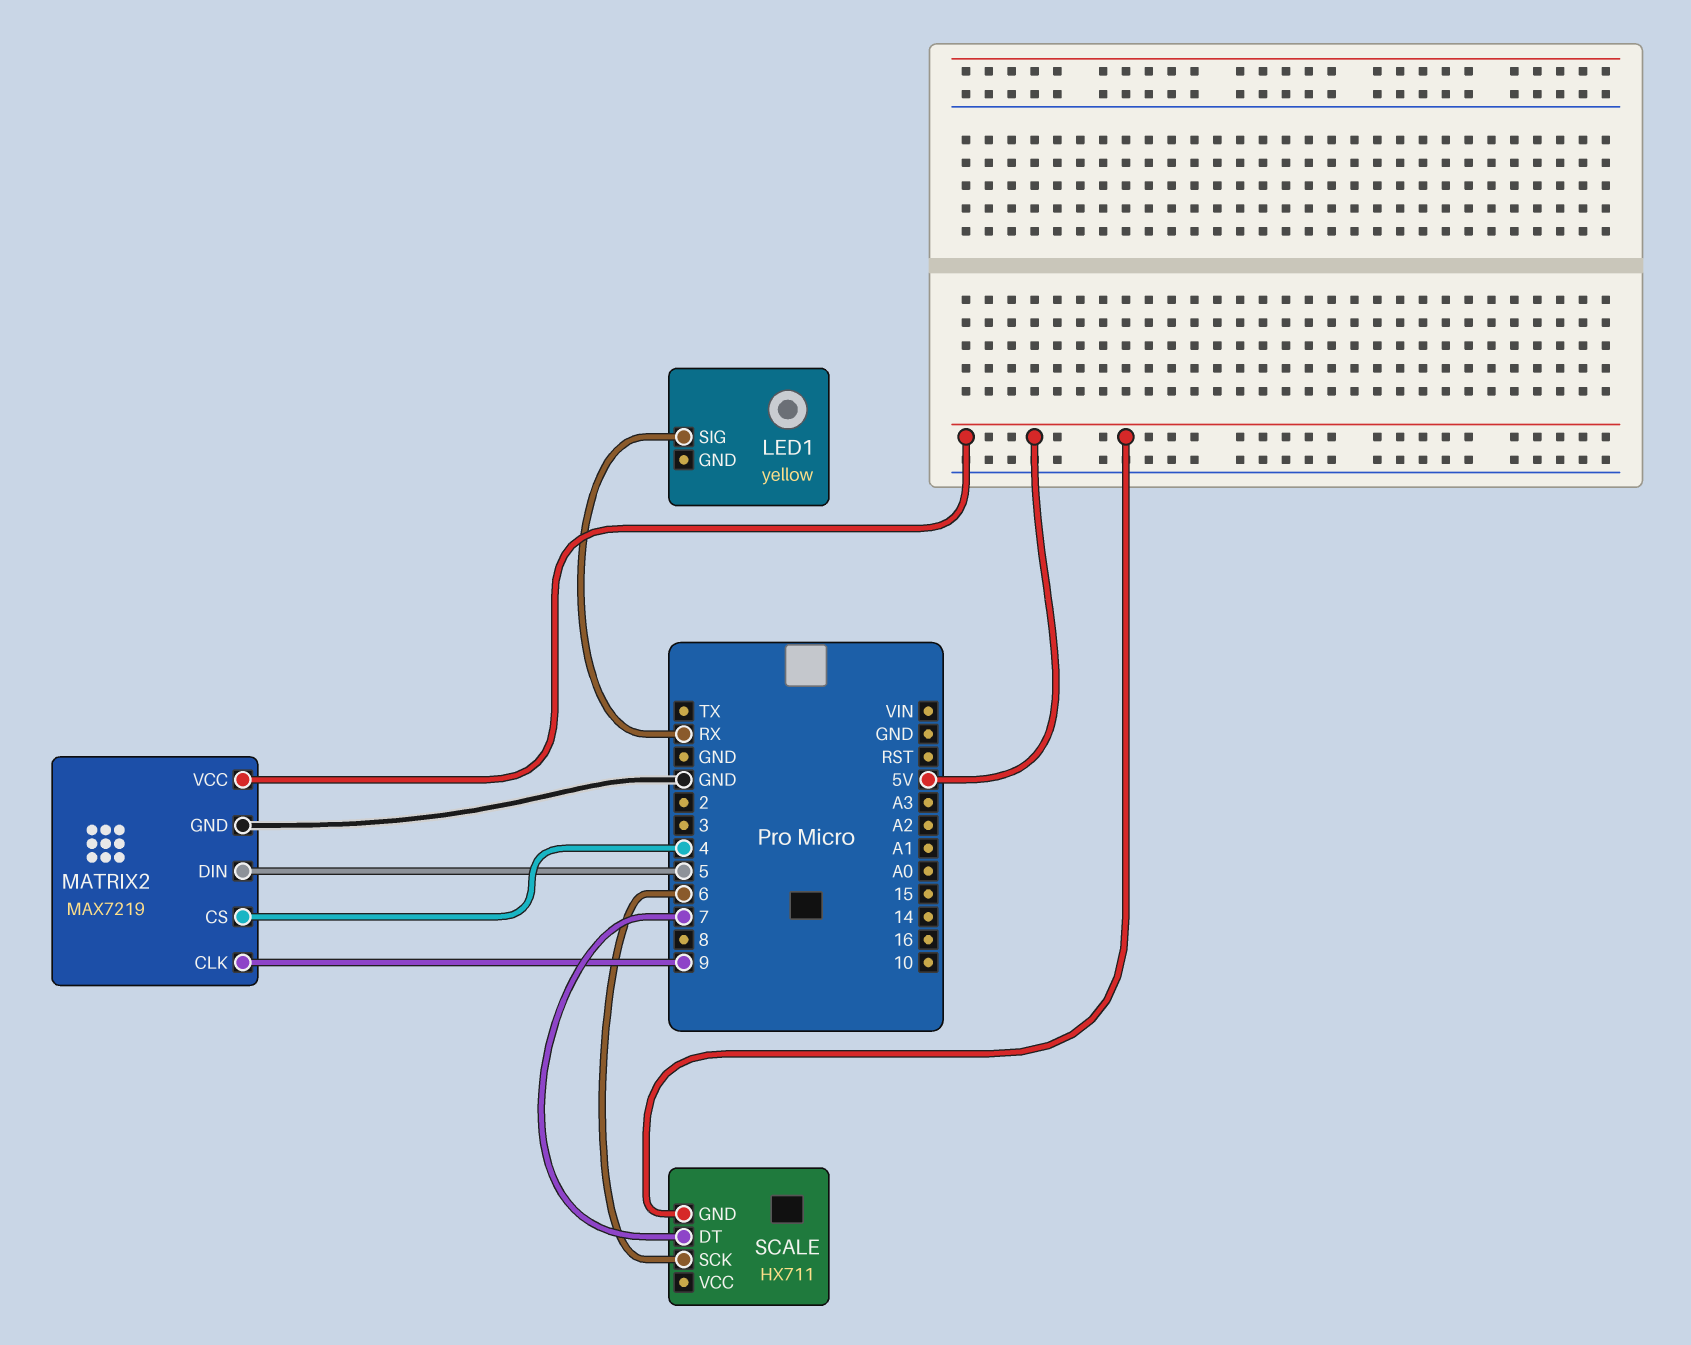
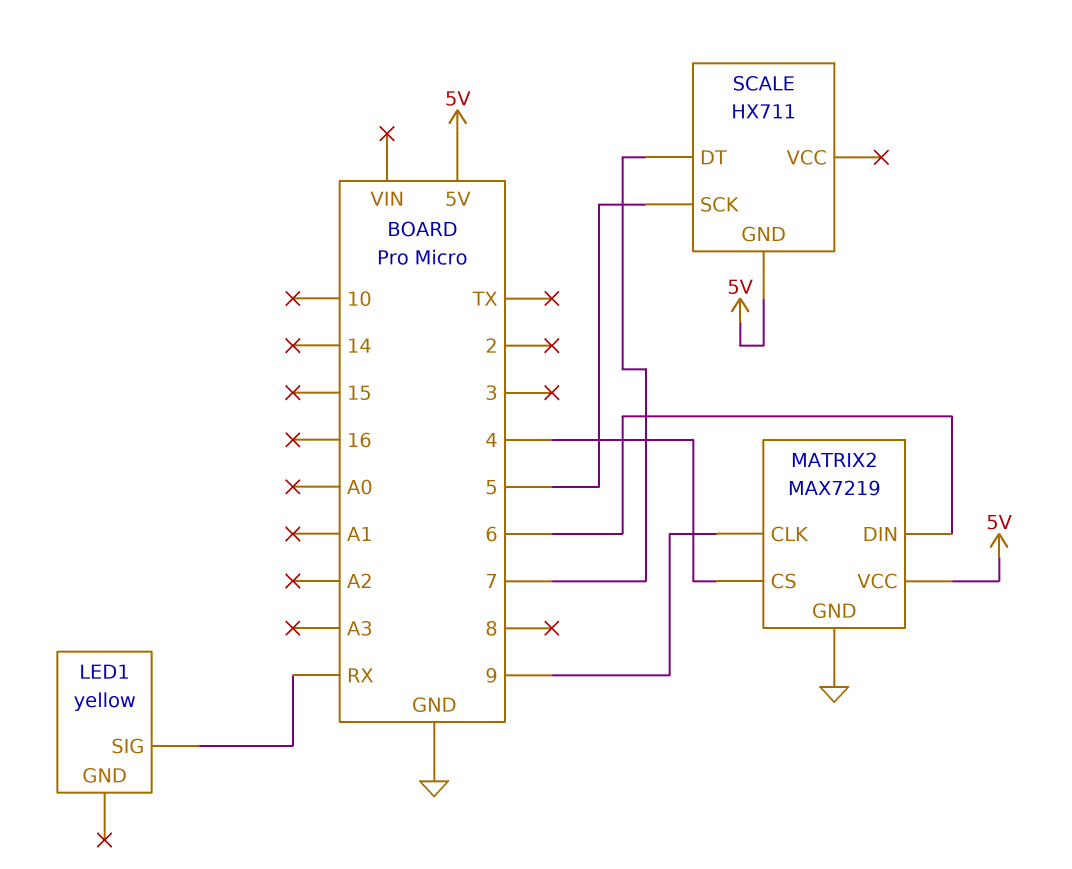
MATRIX2 pin DIN: 5 -> 6
SCALE pin SCK: 6 -> 5

